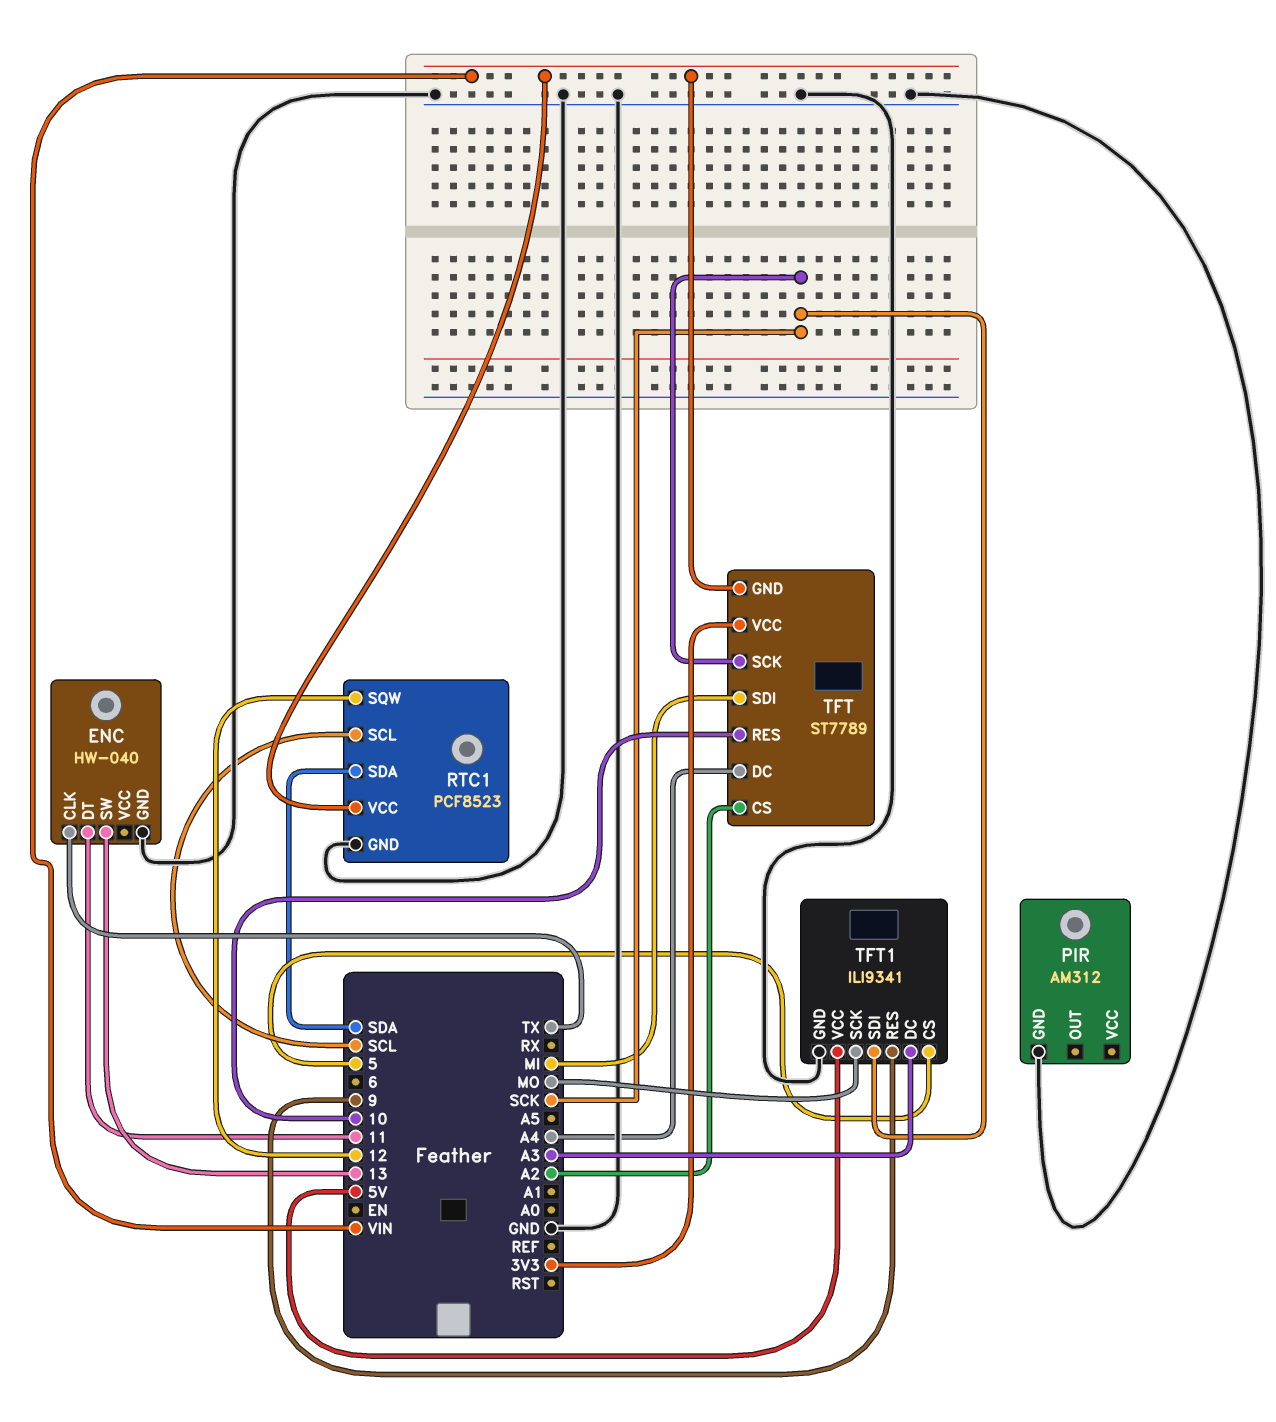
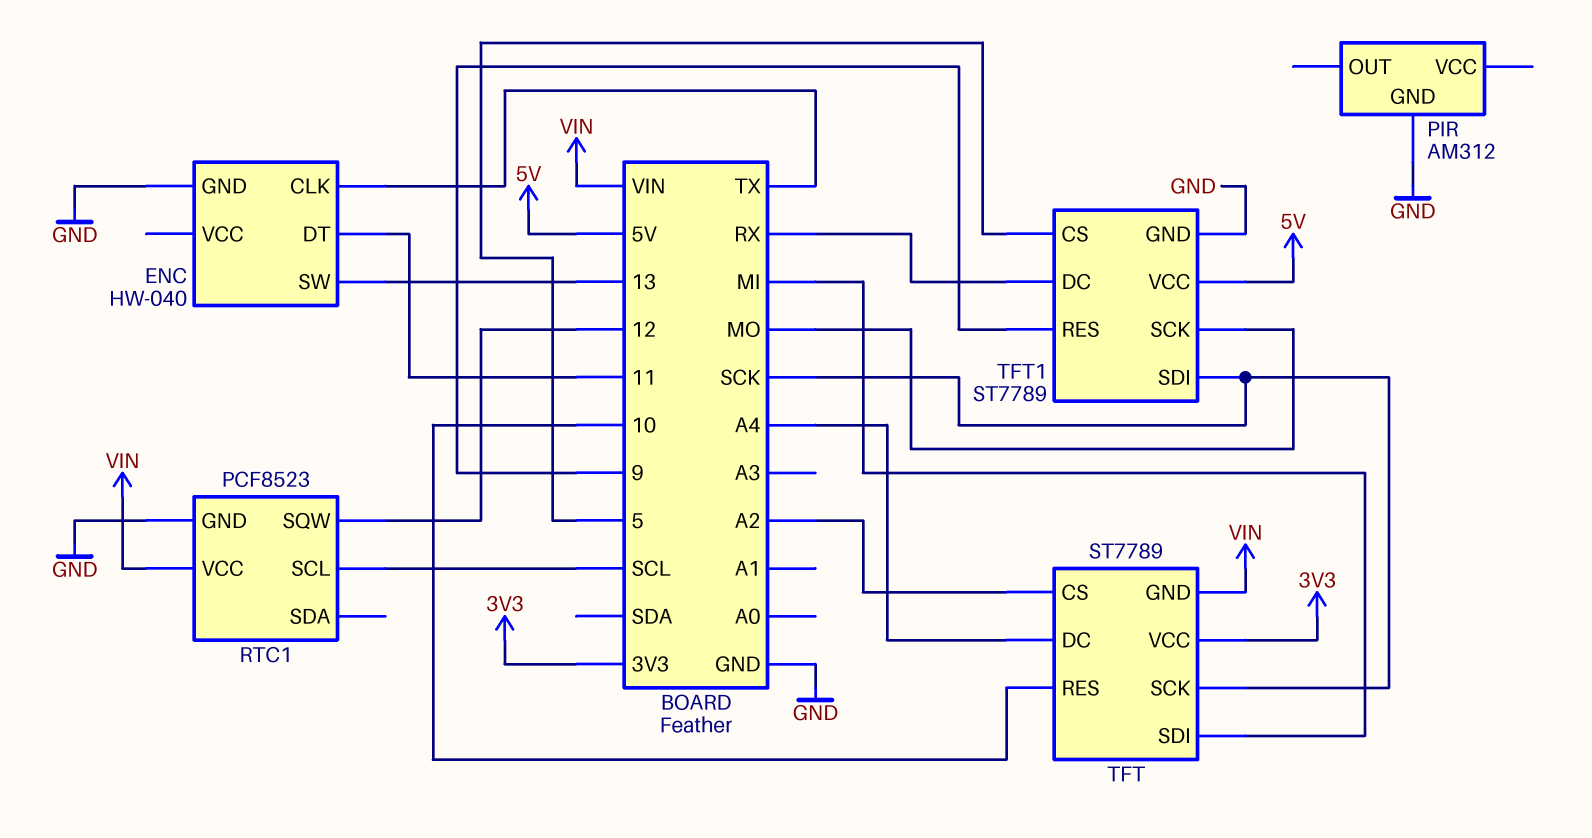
RTC1 pin SDA: SDA -> none
TFT1: ILI9341 -> ST7789
TFT1 pin DC: A3 -> RX

